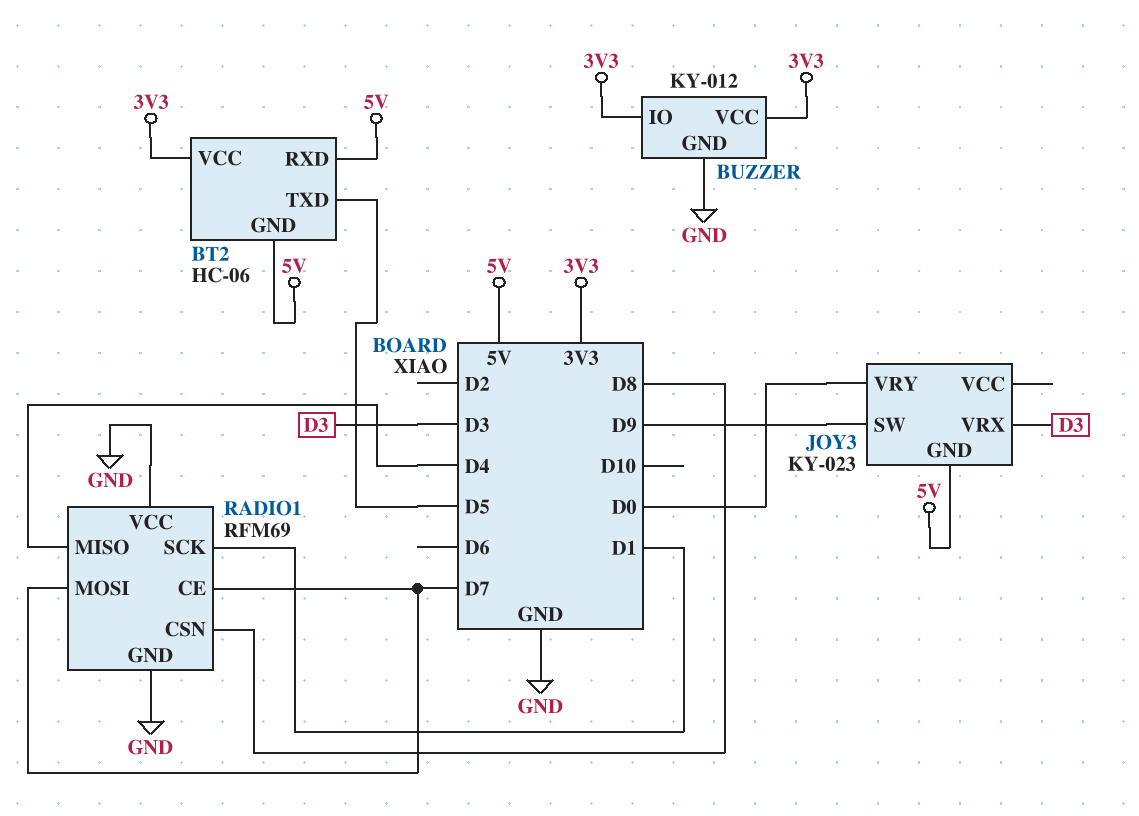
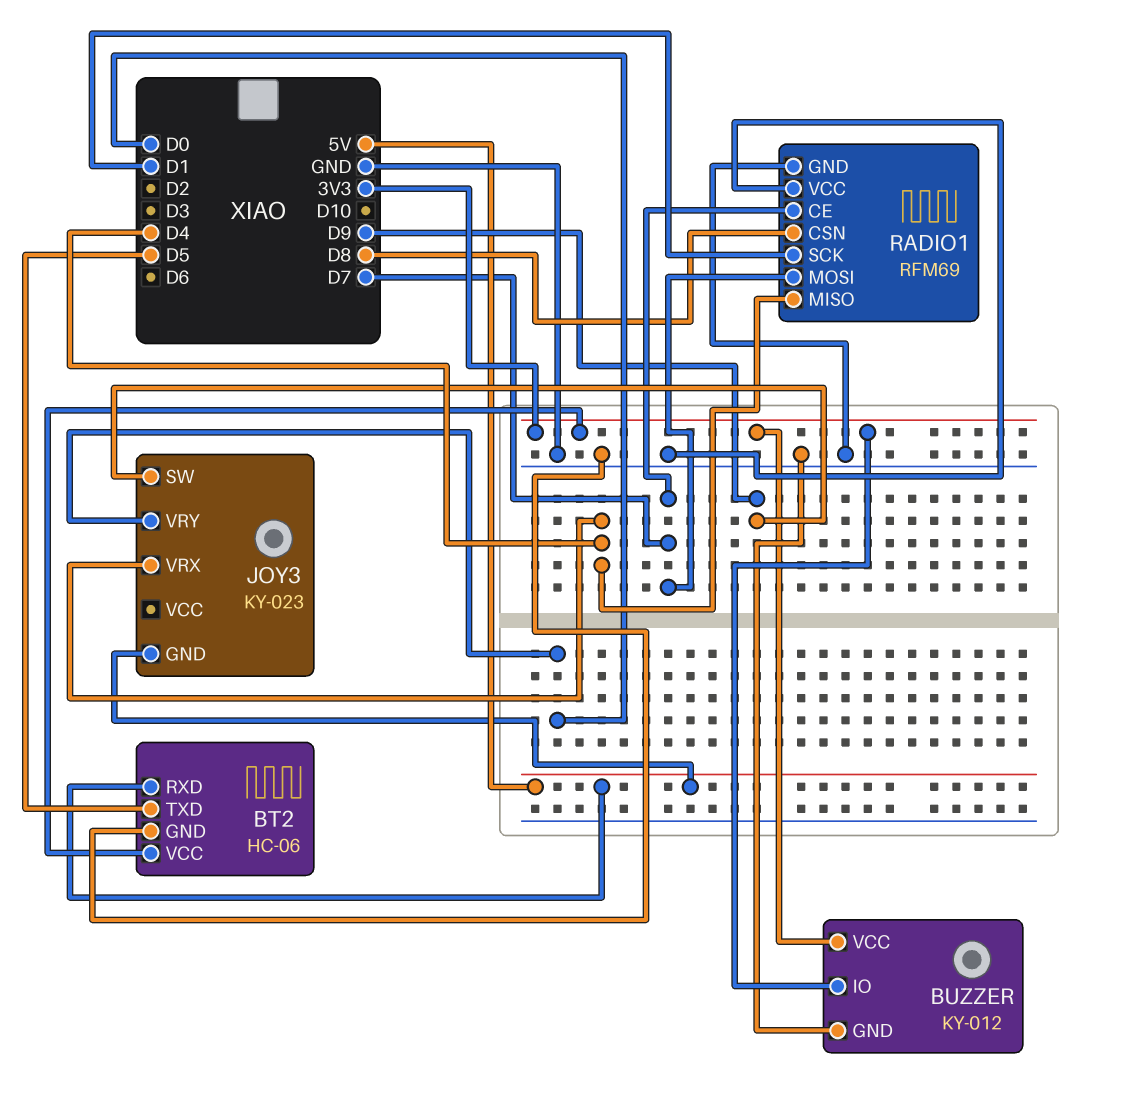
BT2 pin GND: 5V -> GND
JOY3 pin VRX: D3 -> D4

